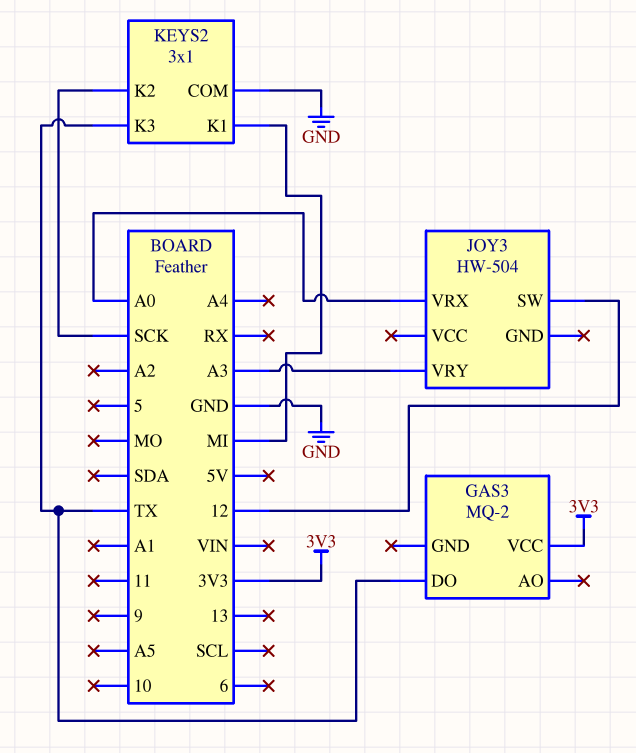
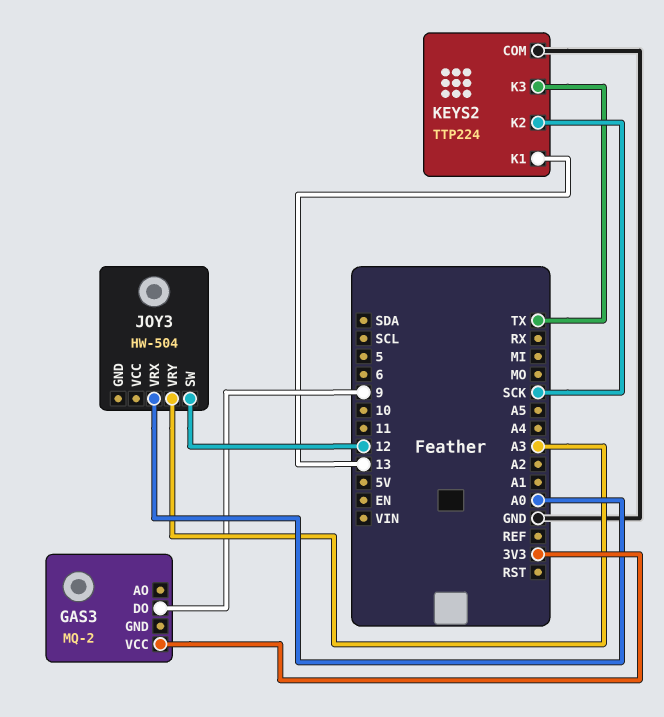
GAS3 pin DO: TX -> 9
KEYS2: 3x1 -> TTP224
KEYS2 pin K1: MI -> 13

